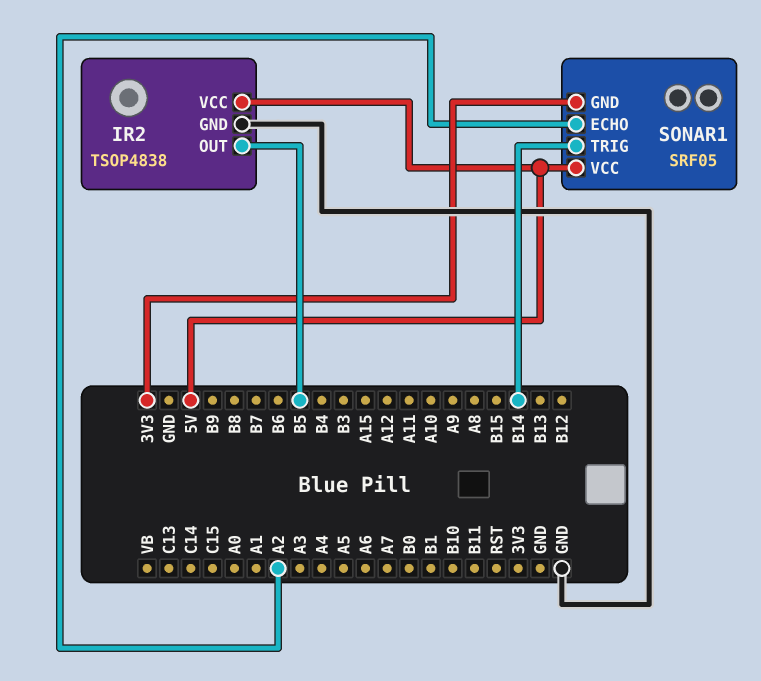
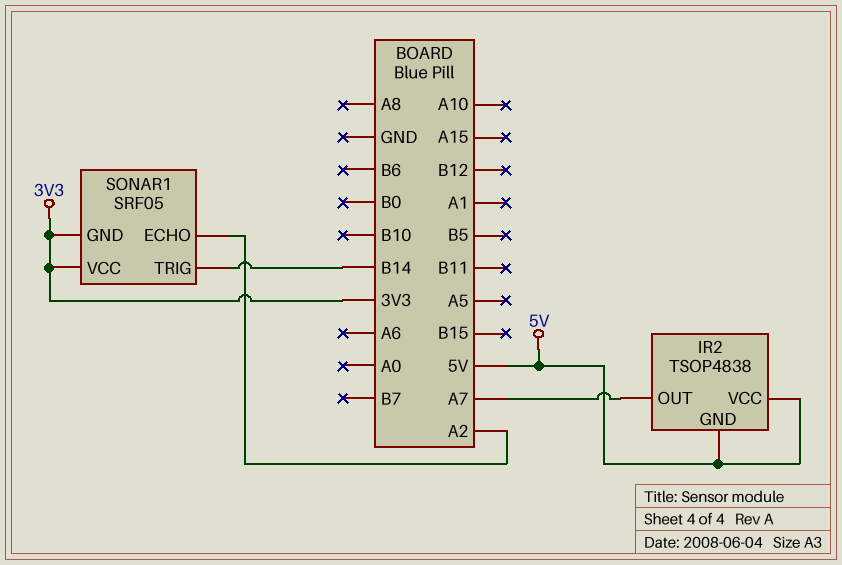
IR2 pin GND: GND -> 5V
IR2 pin OUT: B5 -> A7
SONAR1 pin VCC: 5V -> 3V3

